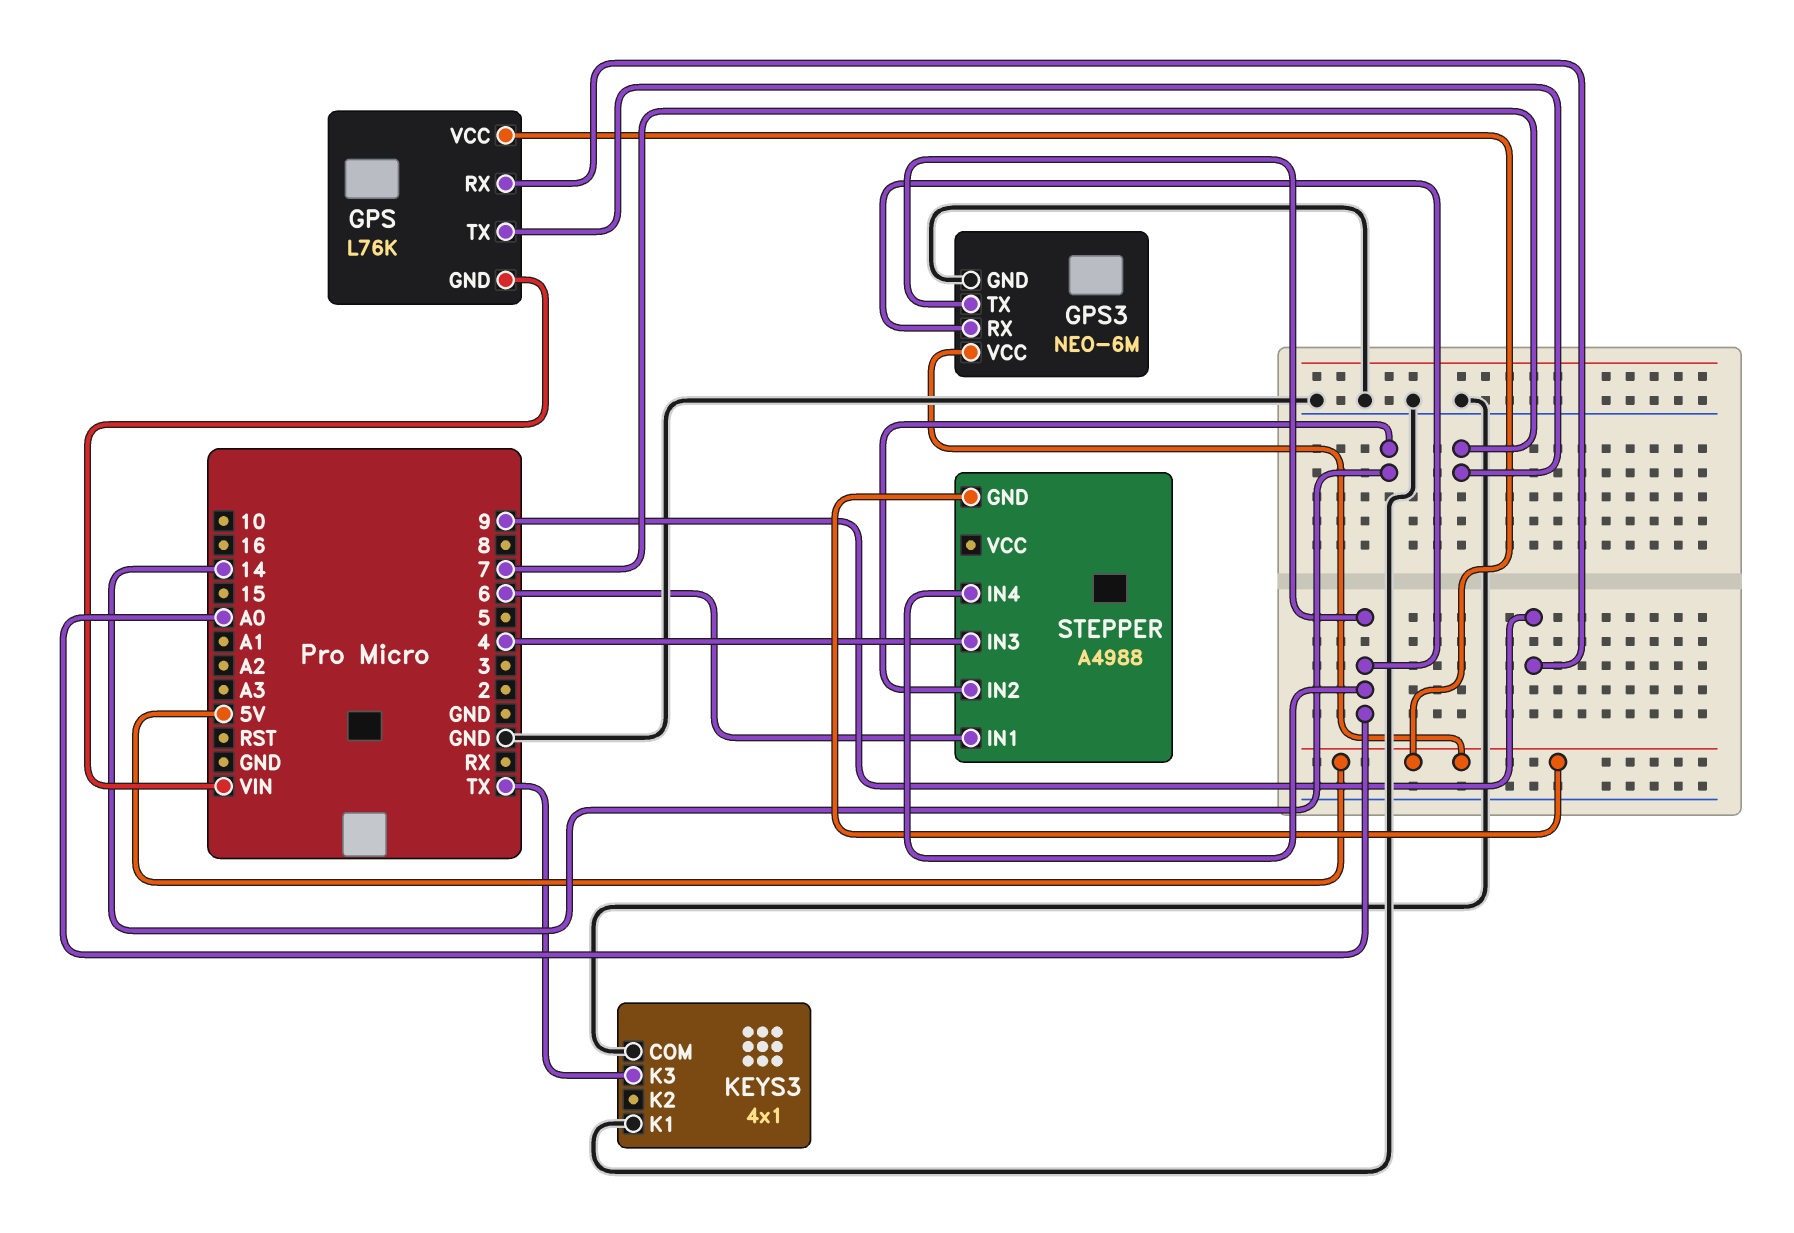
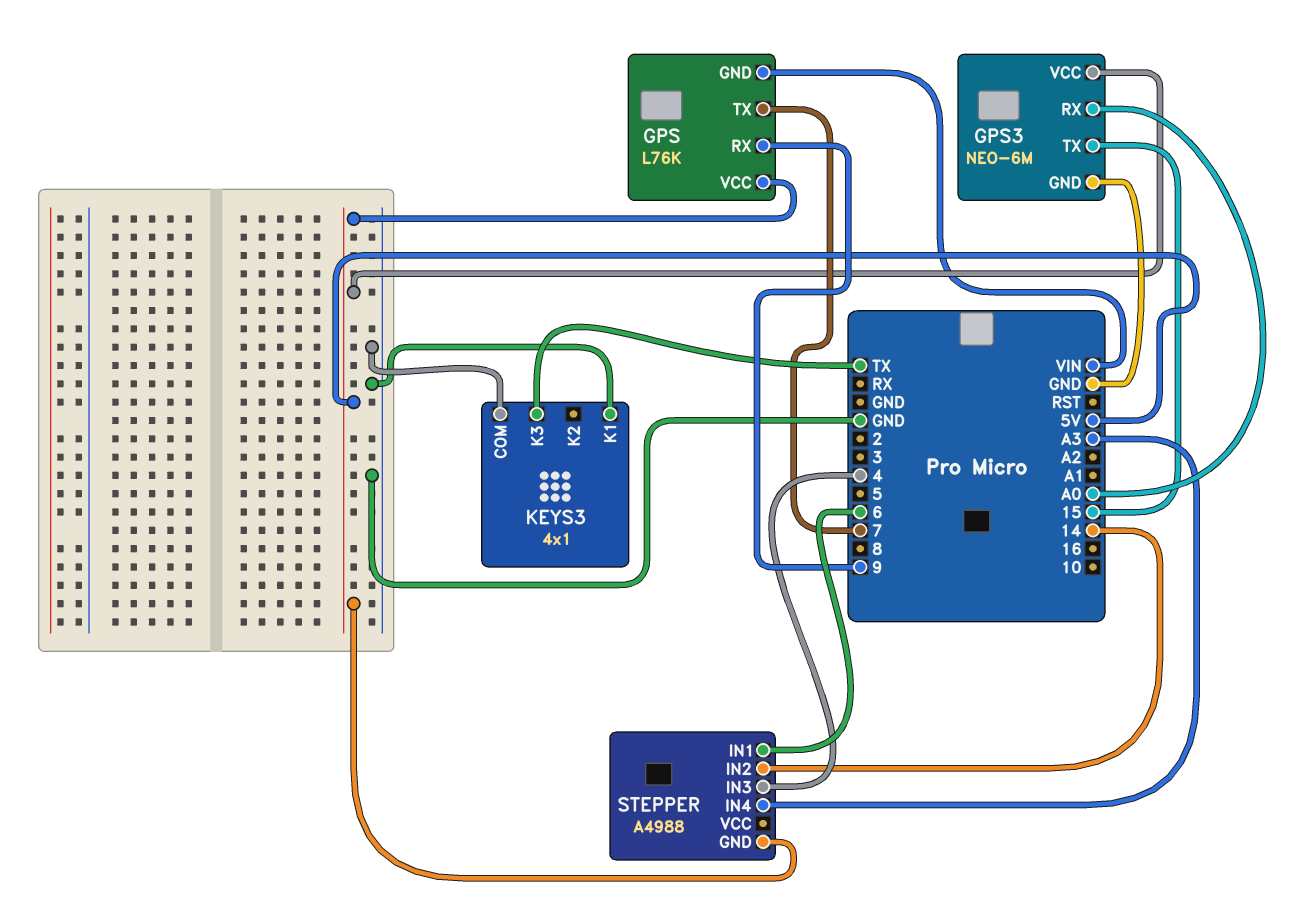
GPS3 pin TX: A0 -> 15
STEPPER pin IN4: A0 -> A3

